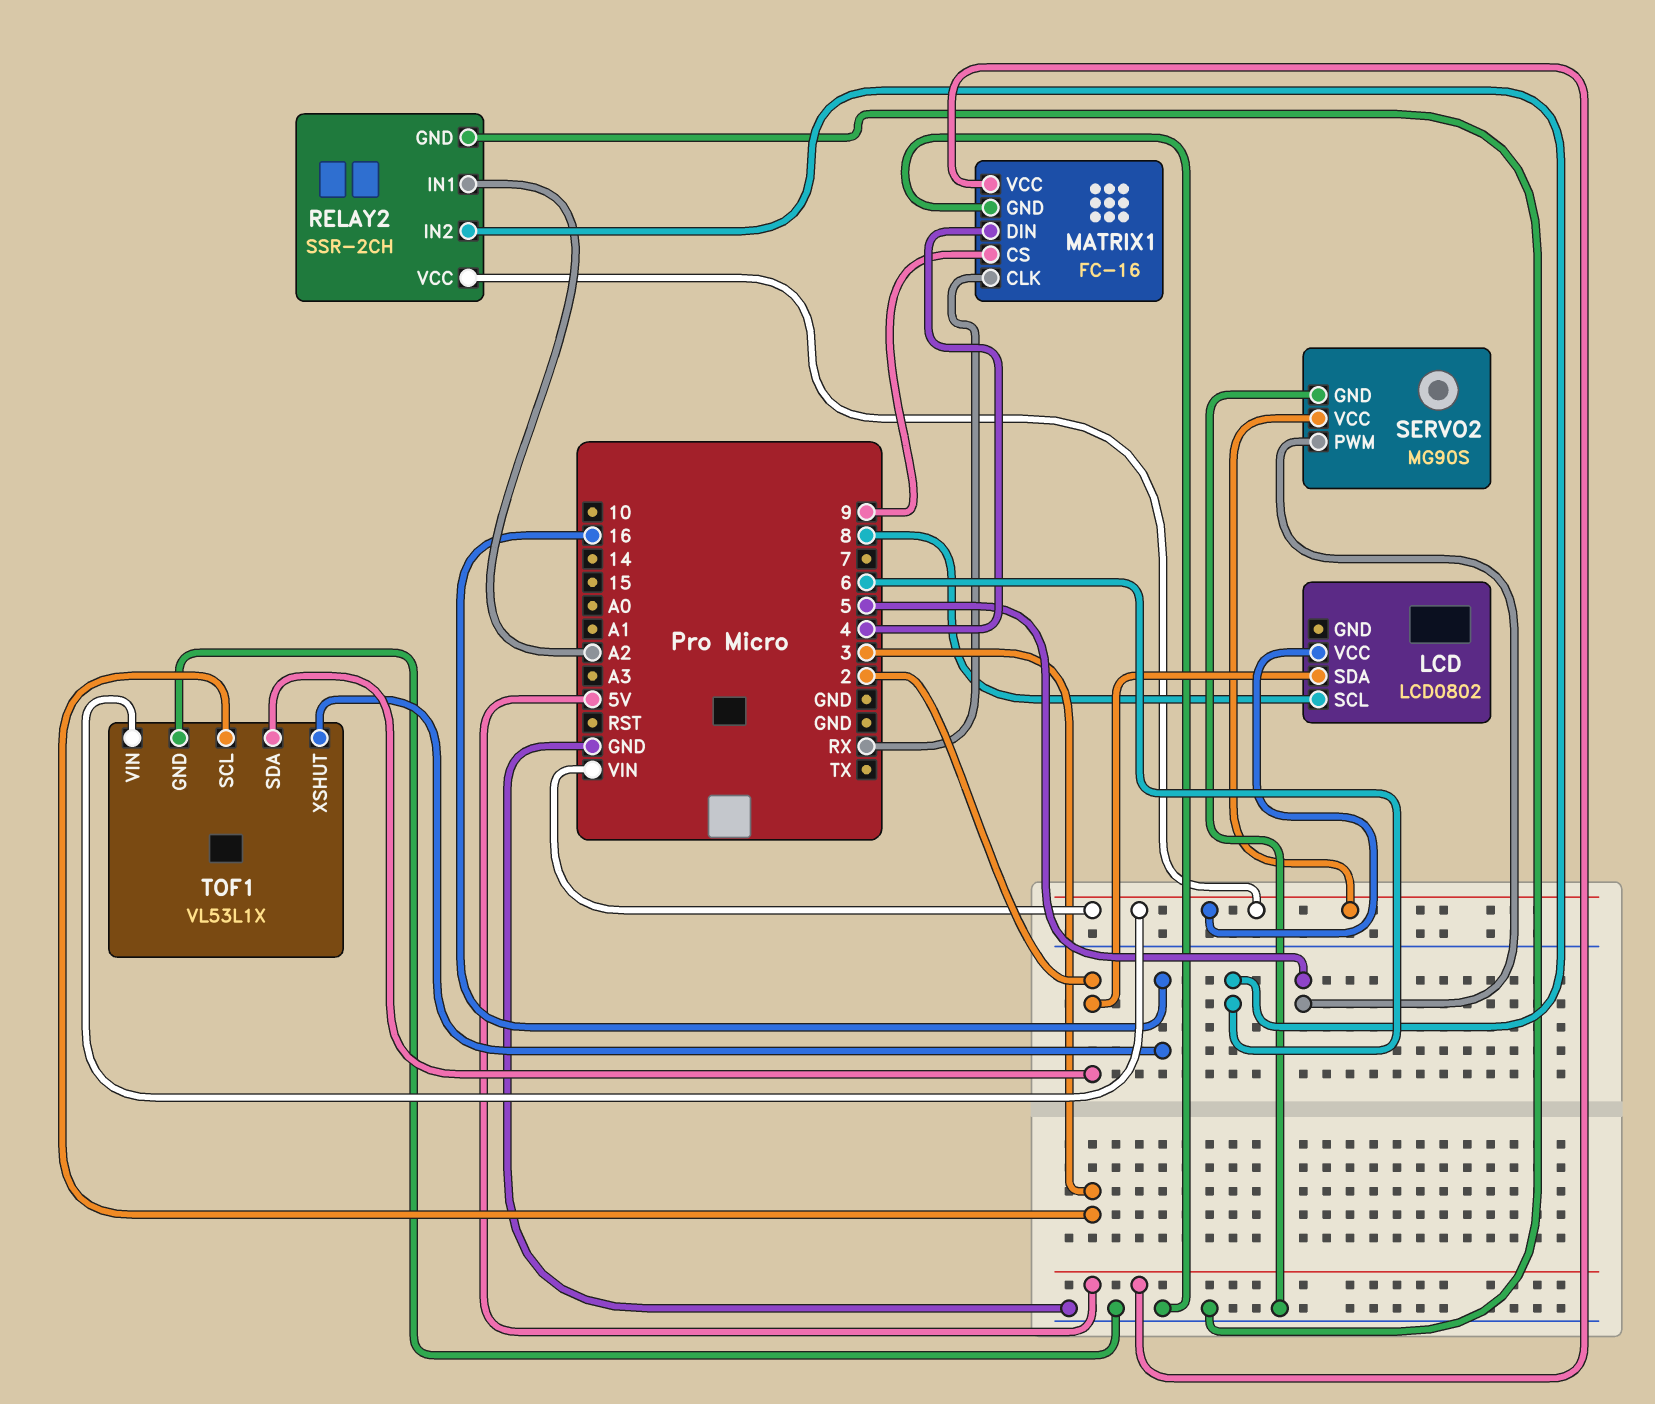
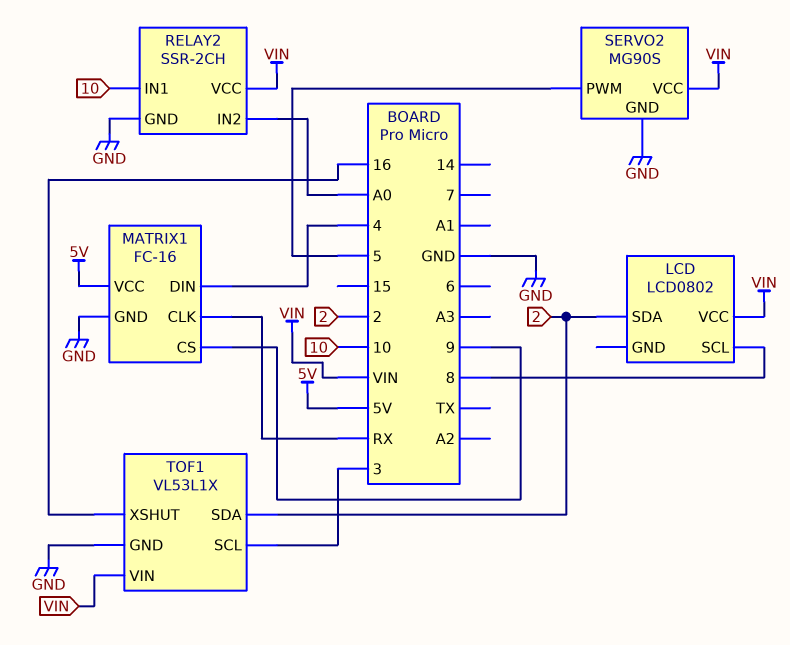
RELAY2 pin IN1: A2 -> 10
RELAY2 pin IN2: 6 -> A0

